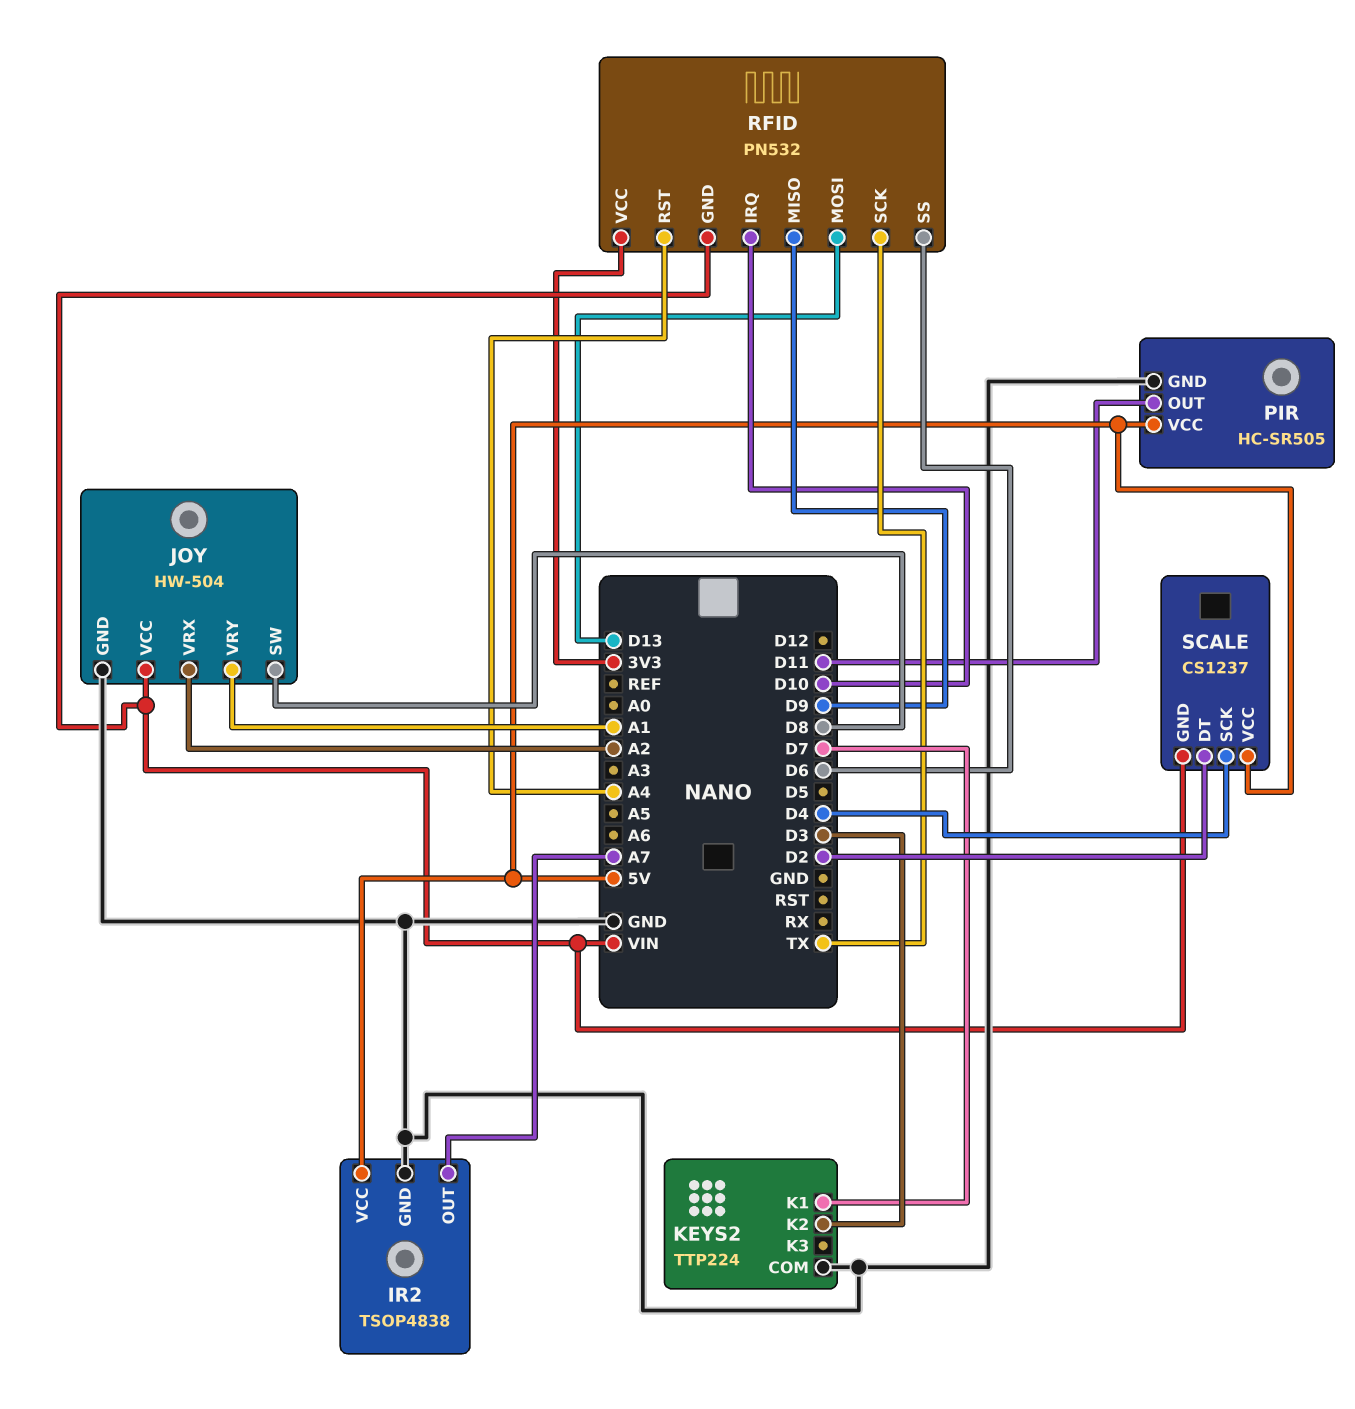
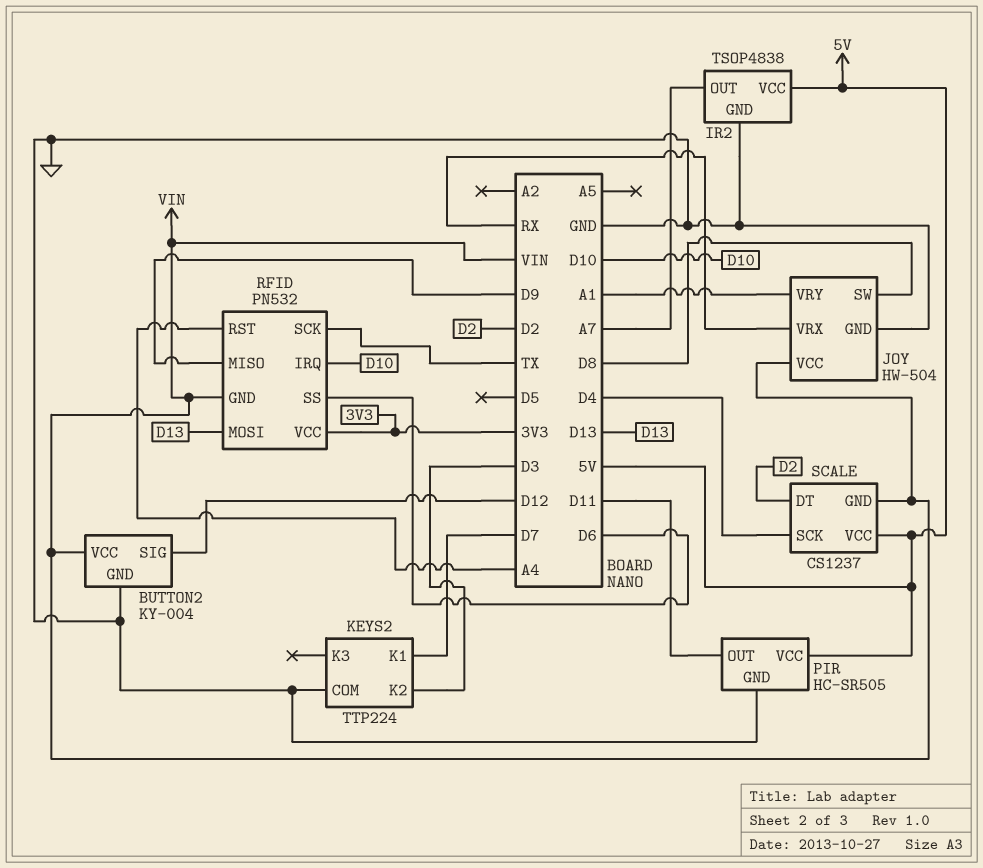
BUTTON2: none -> KY-004
BUTTON2 pin GND: none -> GND
BUTTON2 pin SIG: none -> D12
BUTTON2 pin VCC: none -> VIN
JOY pin VRX: A2 -> RX

